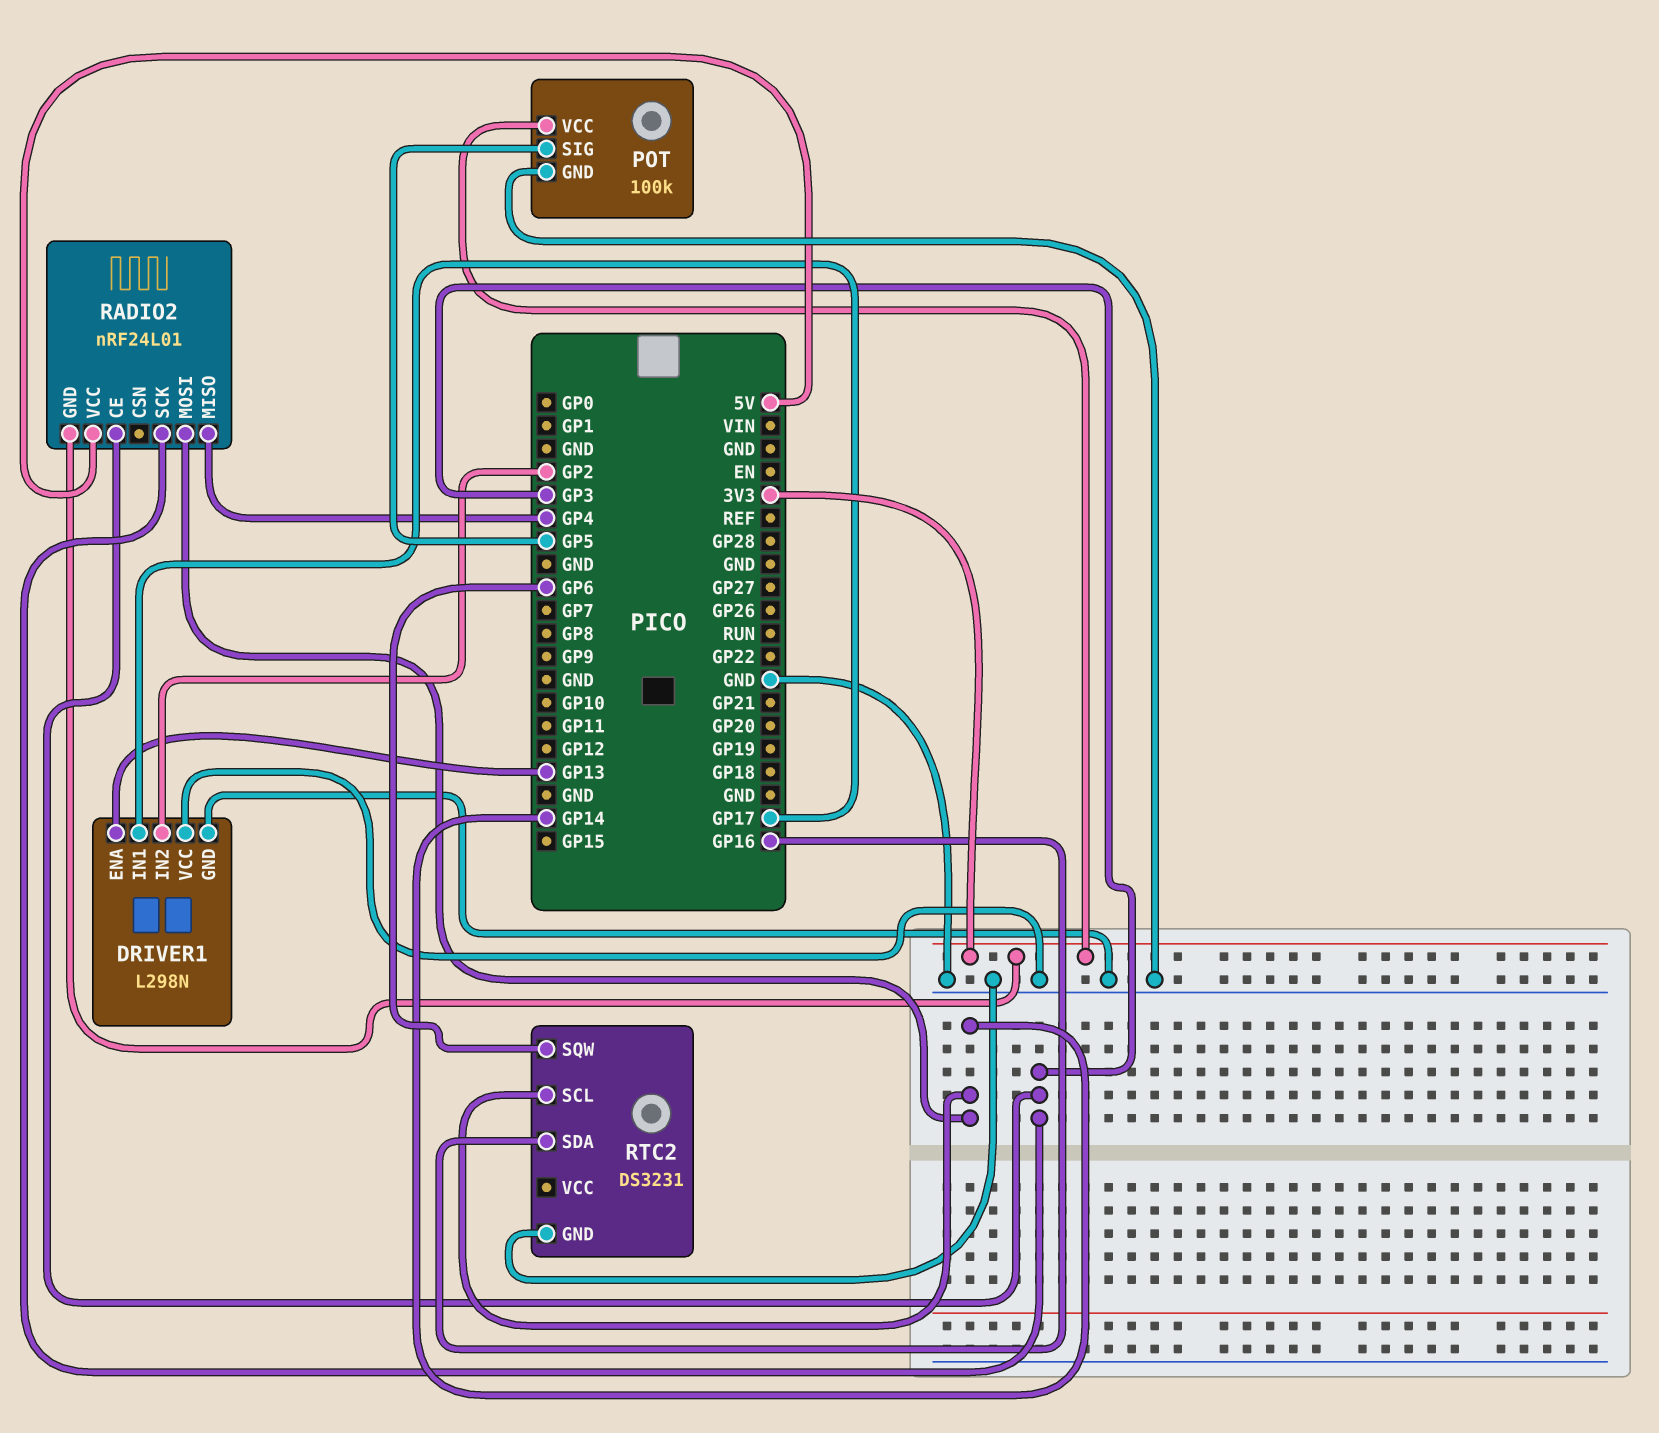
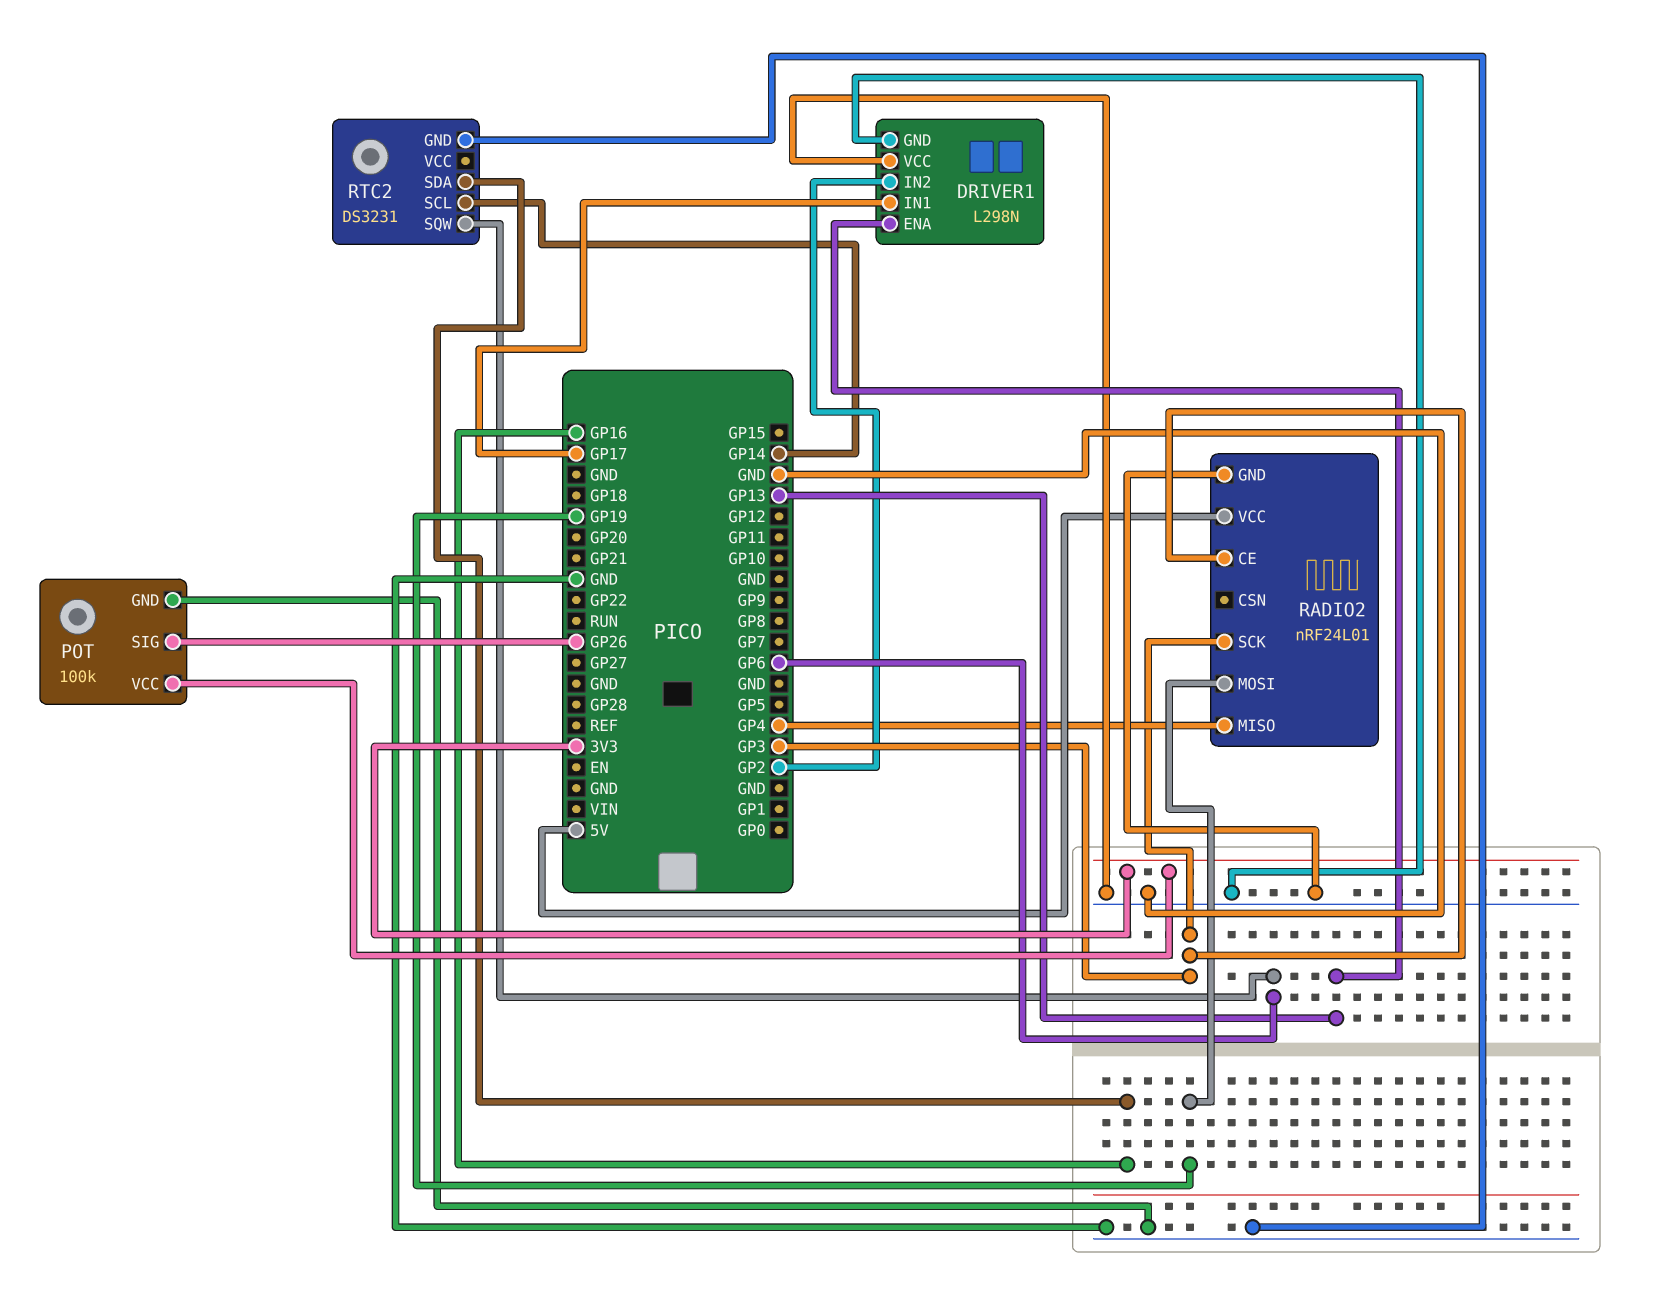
POT pin SIG: GP5 -> GP26
RADIO2 pin GND: 3V3 -> GND
RADIO2 pin MOSI: GP14 -> GP19

